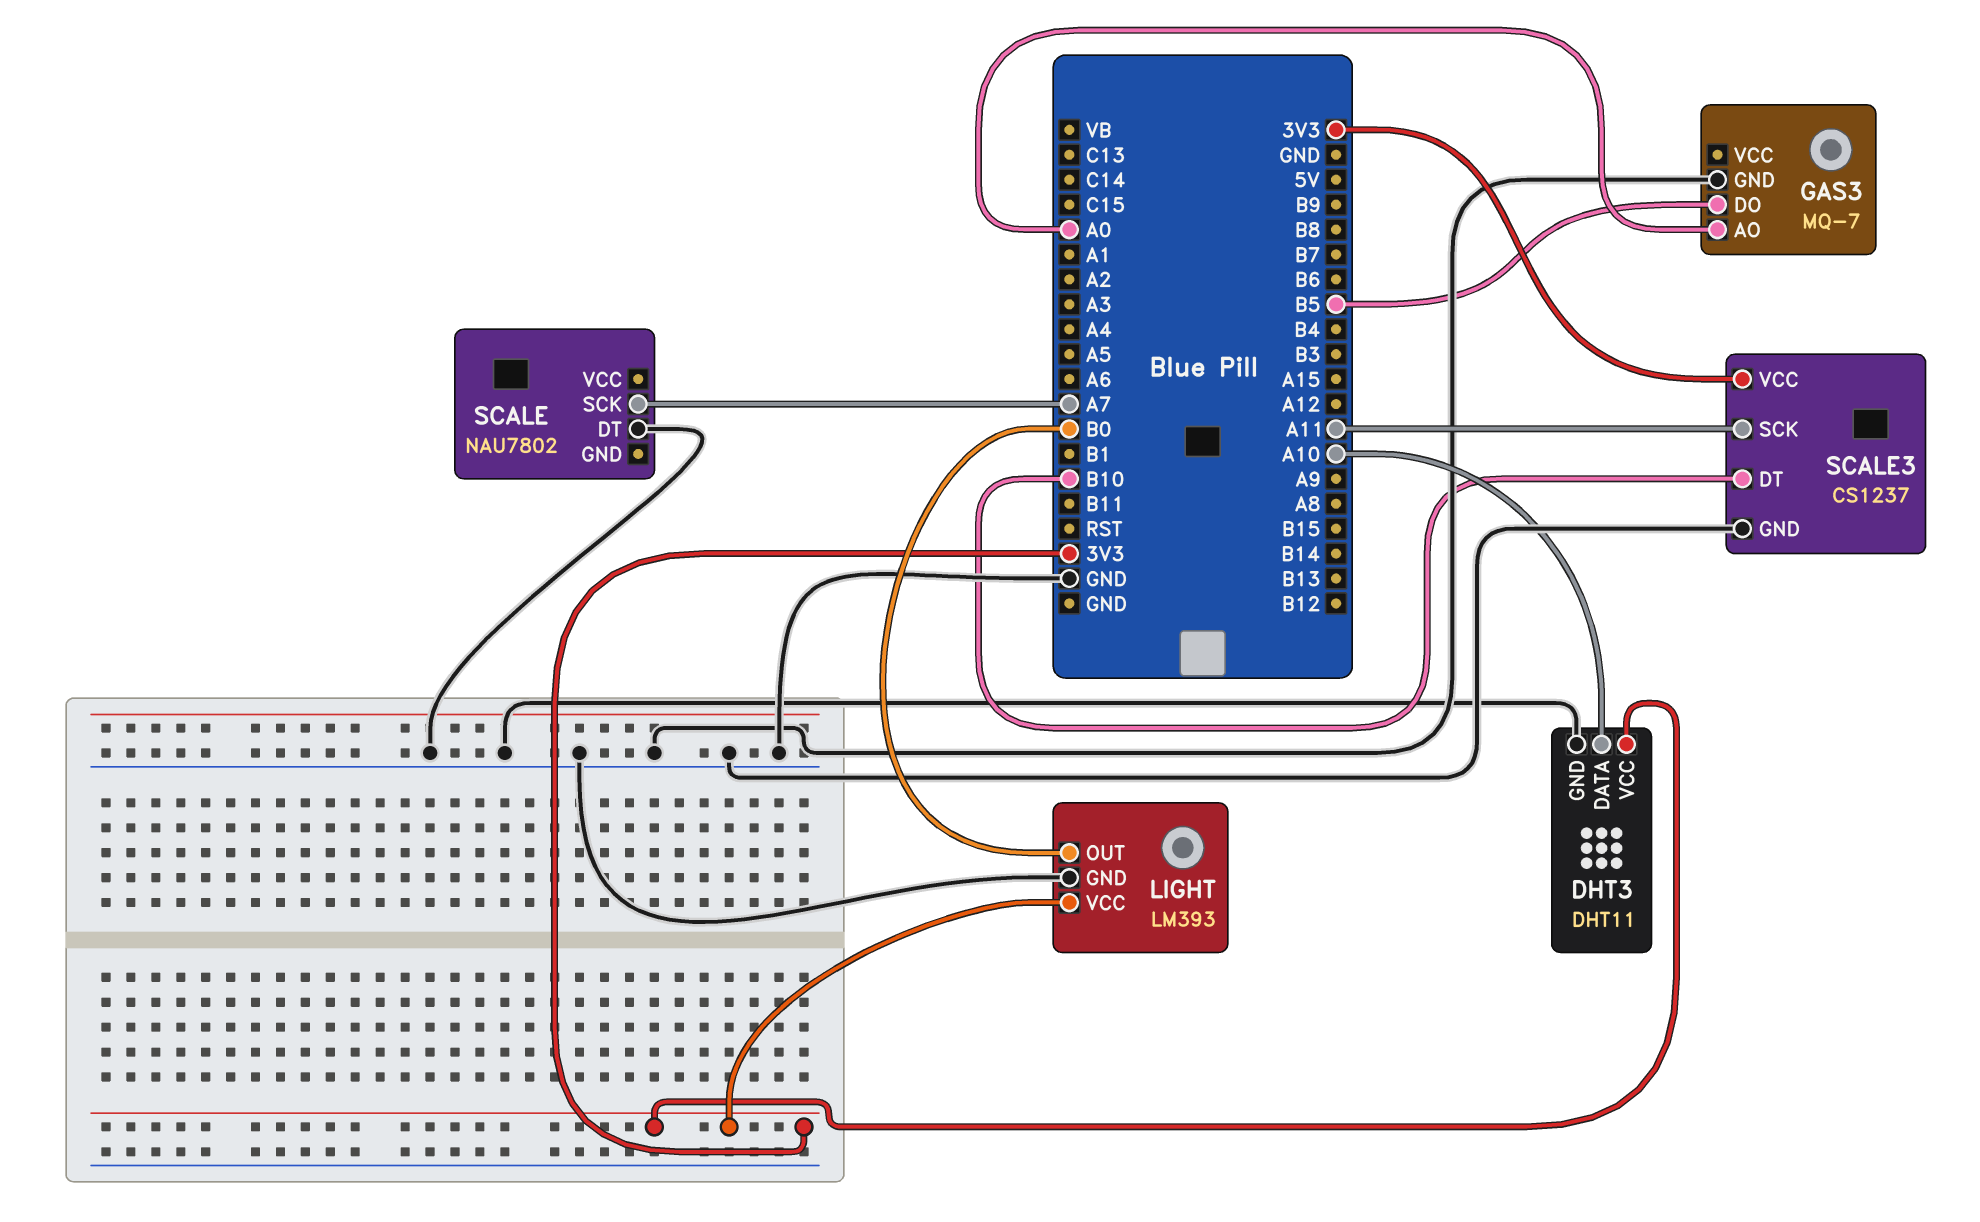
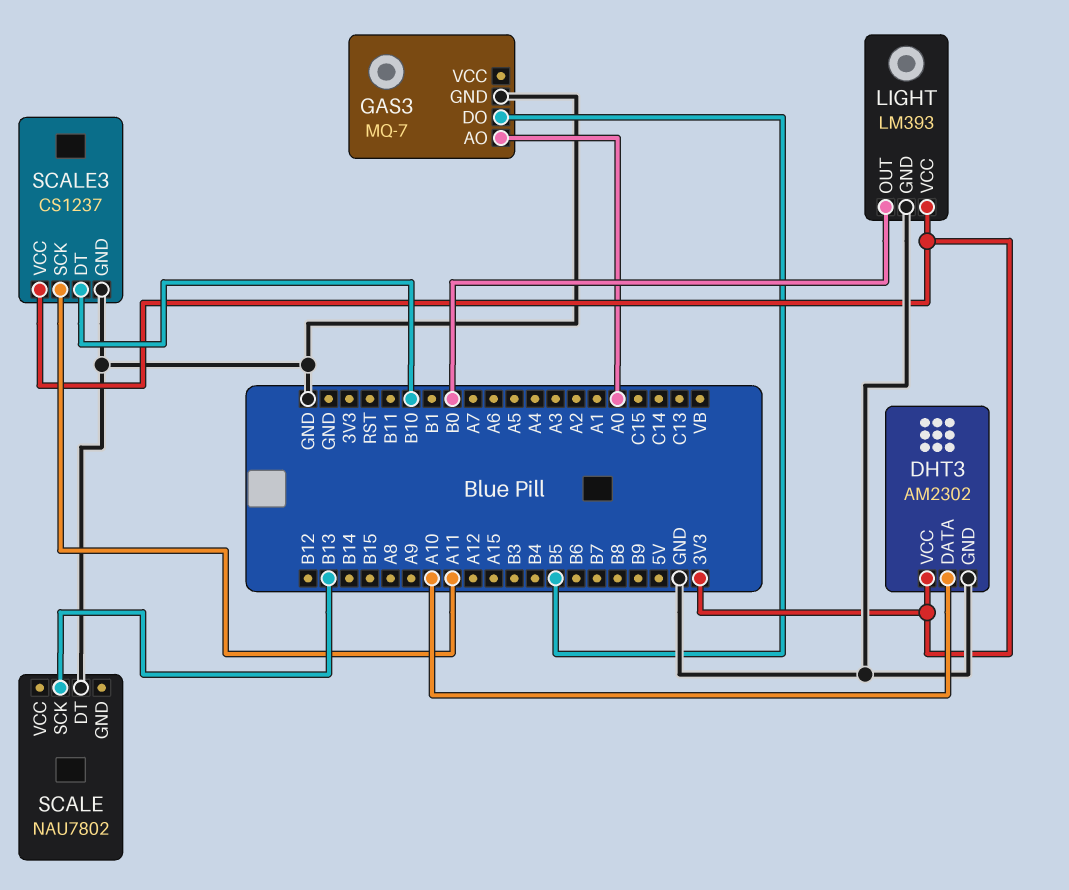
DHT3: DHT11 -> AM2302
SCALE pin SCK: A7 -> B13

